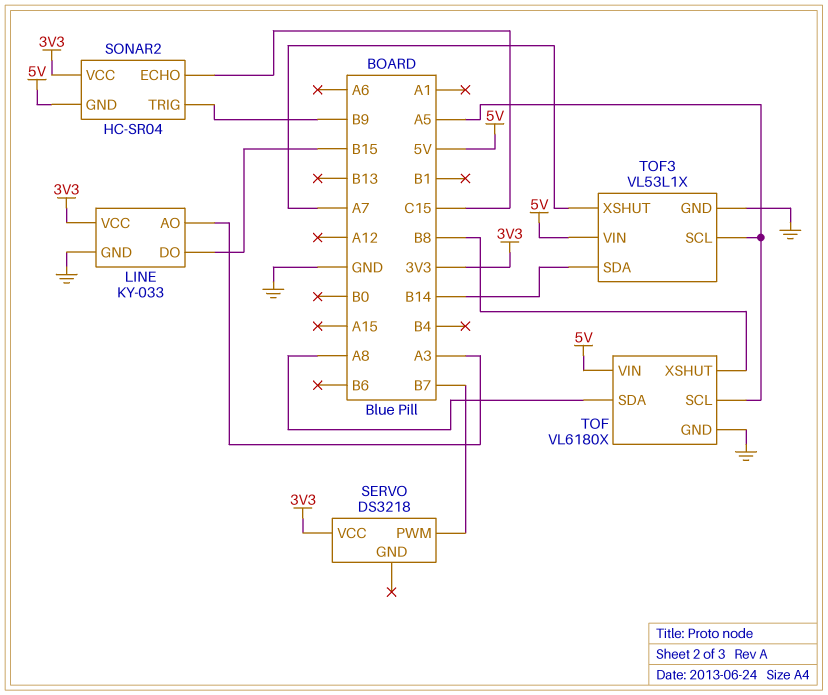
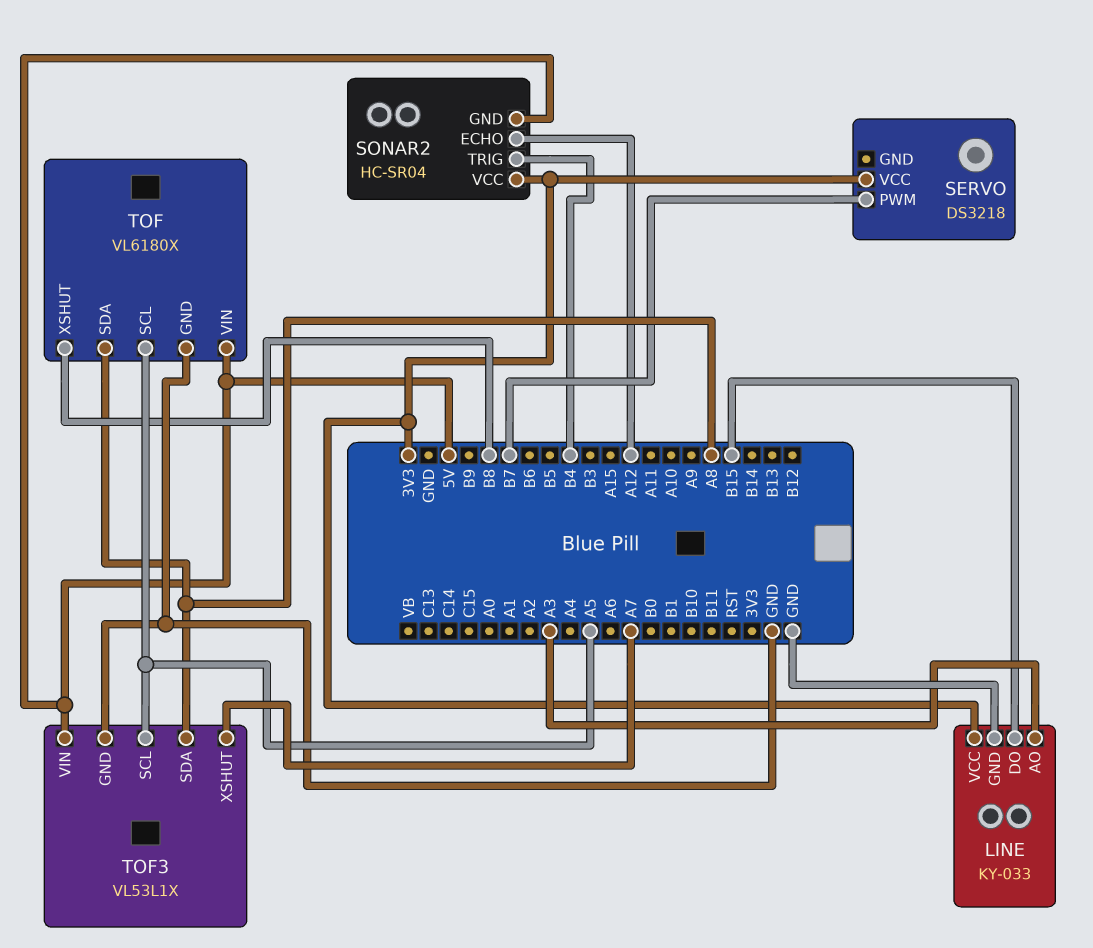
SONAR2 pin ECHO: C15 -> A12
SONAR2 pin TRIG: B9 -> B4
TOF3 pin SDA: B14 -> A8

